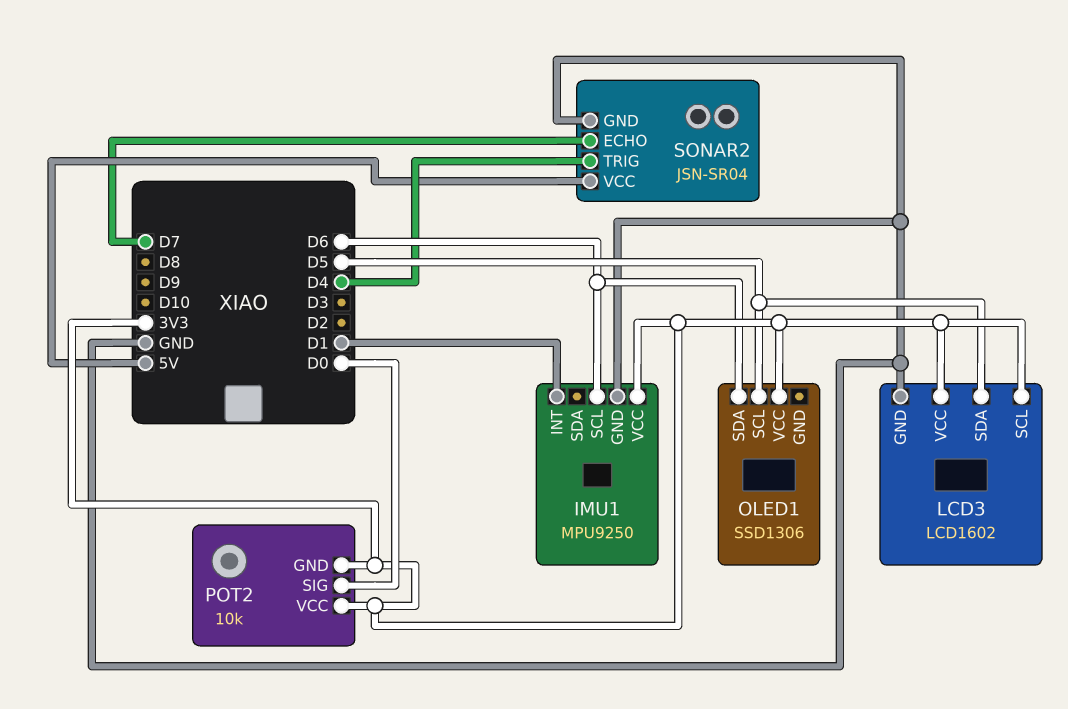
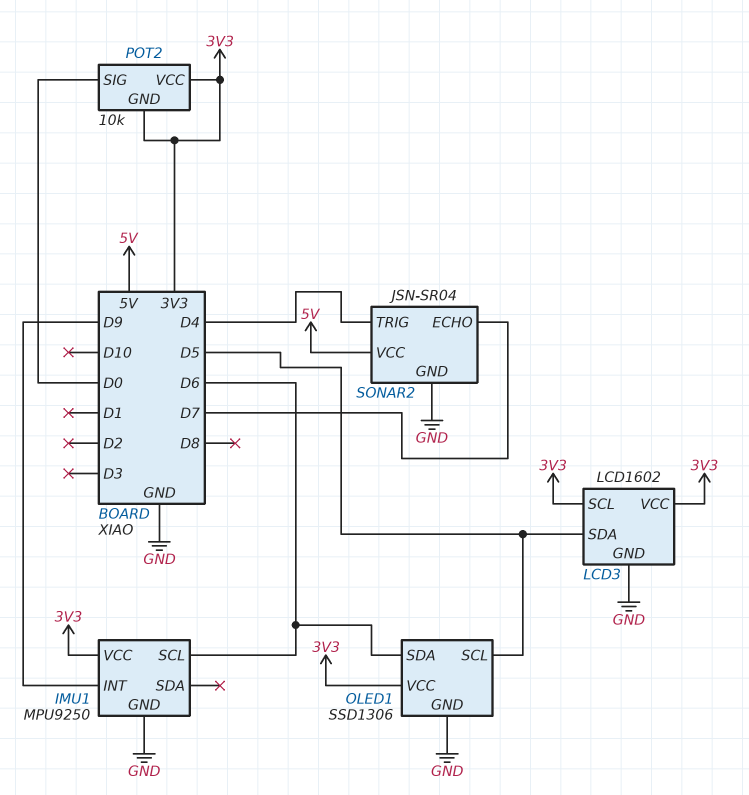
IMU1 pin INT: D1 -> D9
OLED1 pin GND: none -> GND

